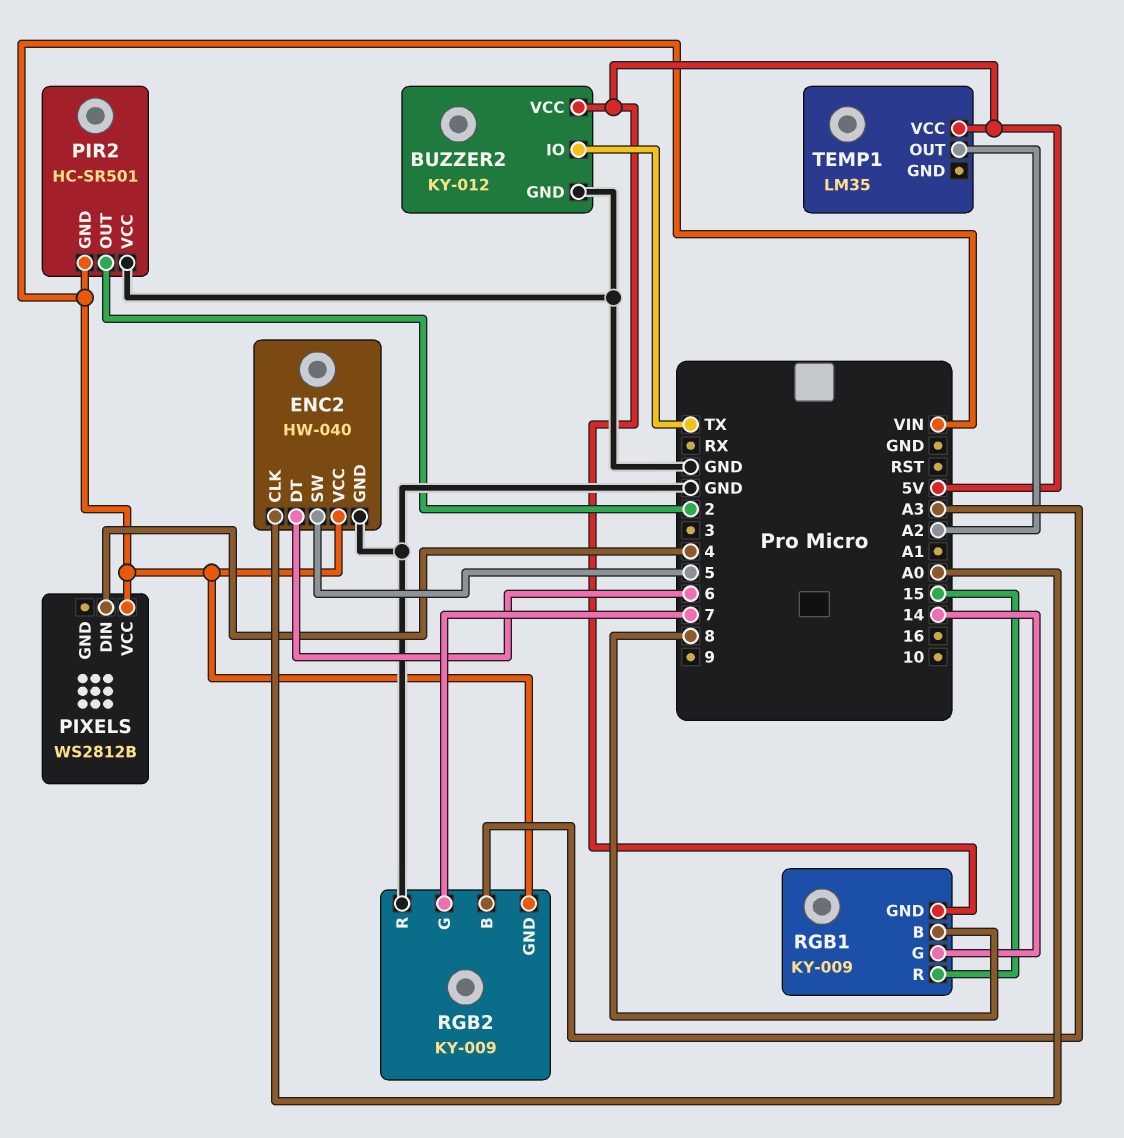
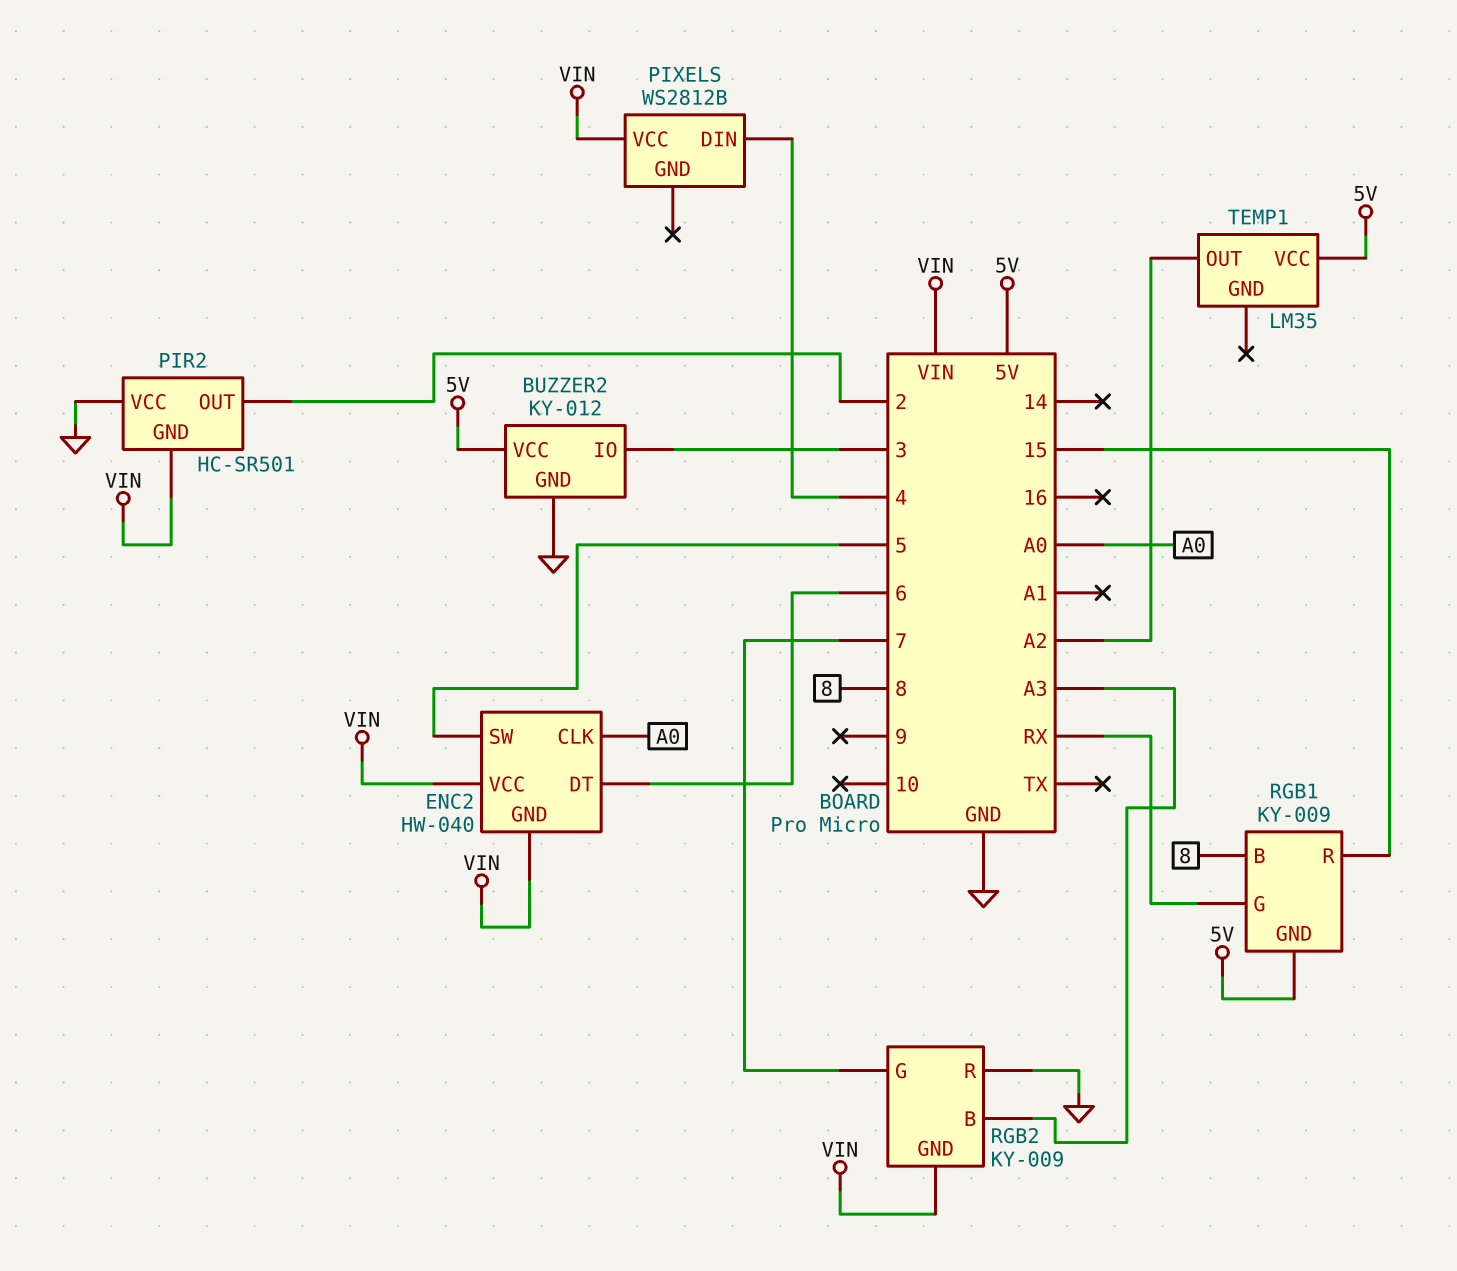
BUZZER2 pin IO: TX -> 3
ENC2 pin GND: GND -> VIN
RGB1 pin G: 14 -> RX

